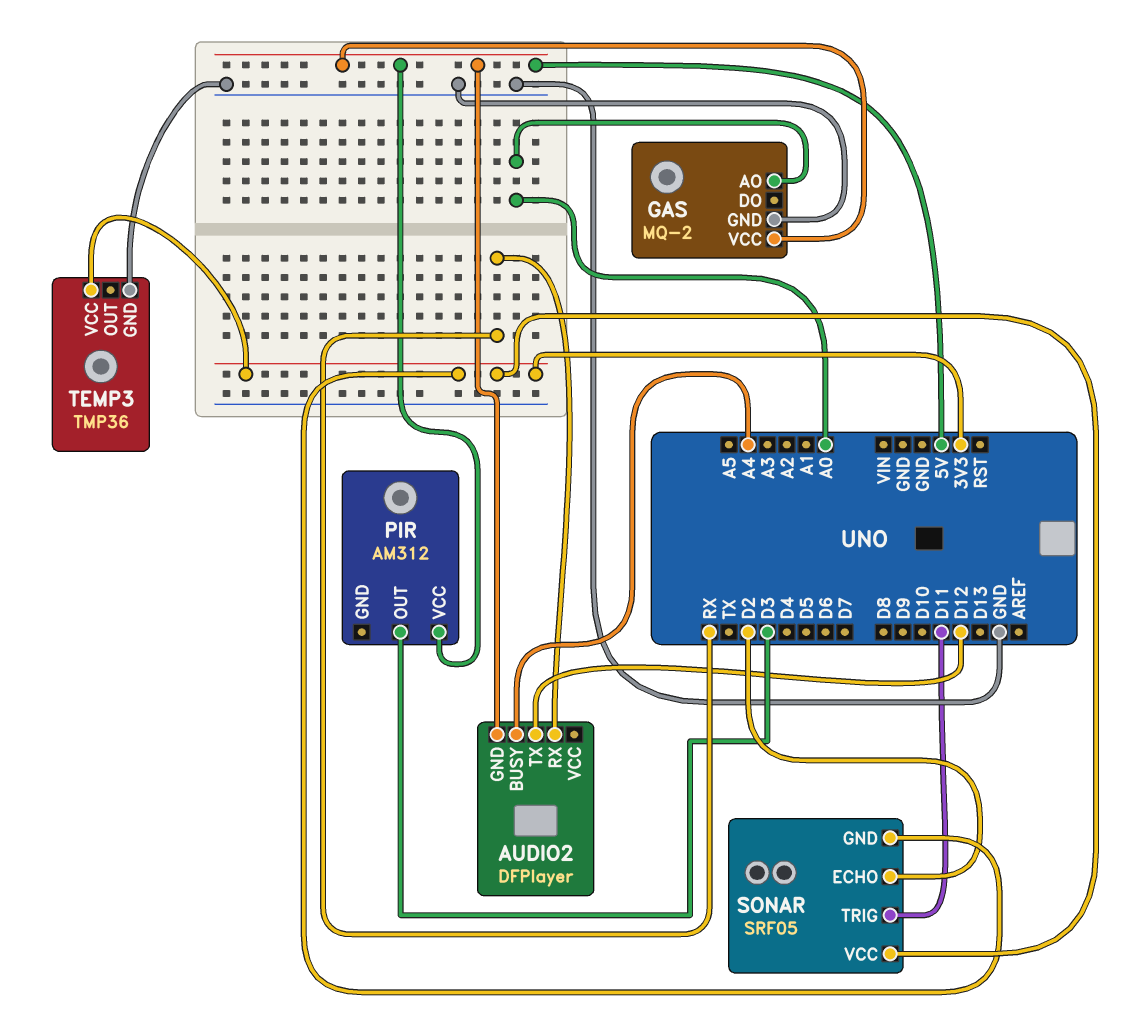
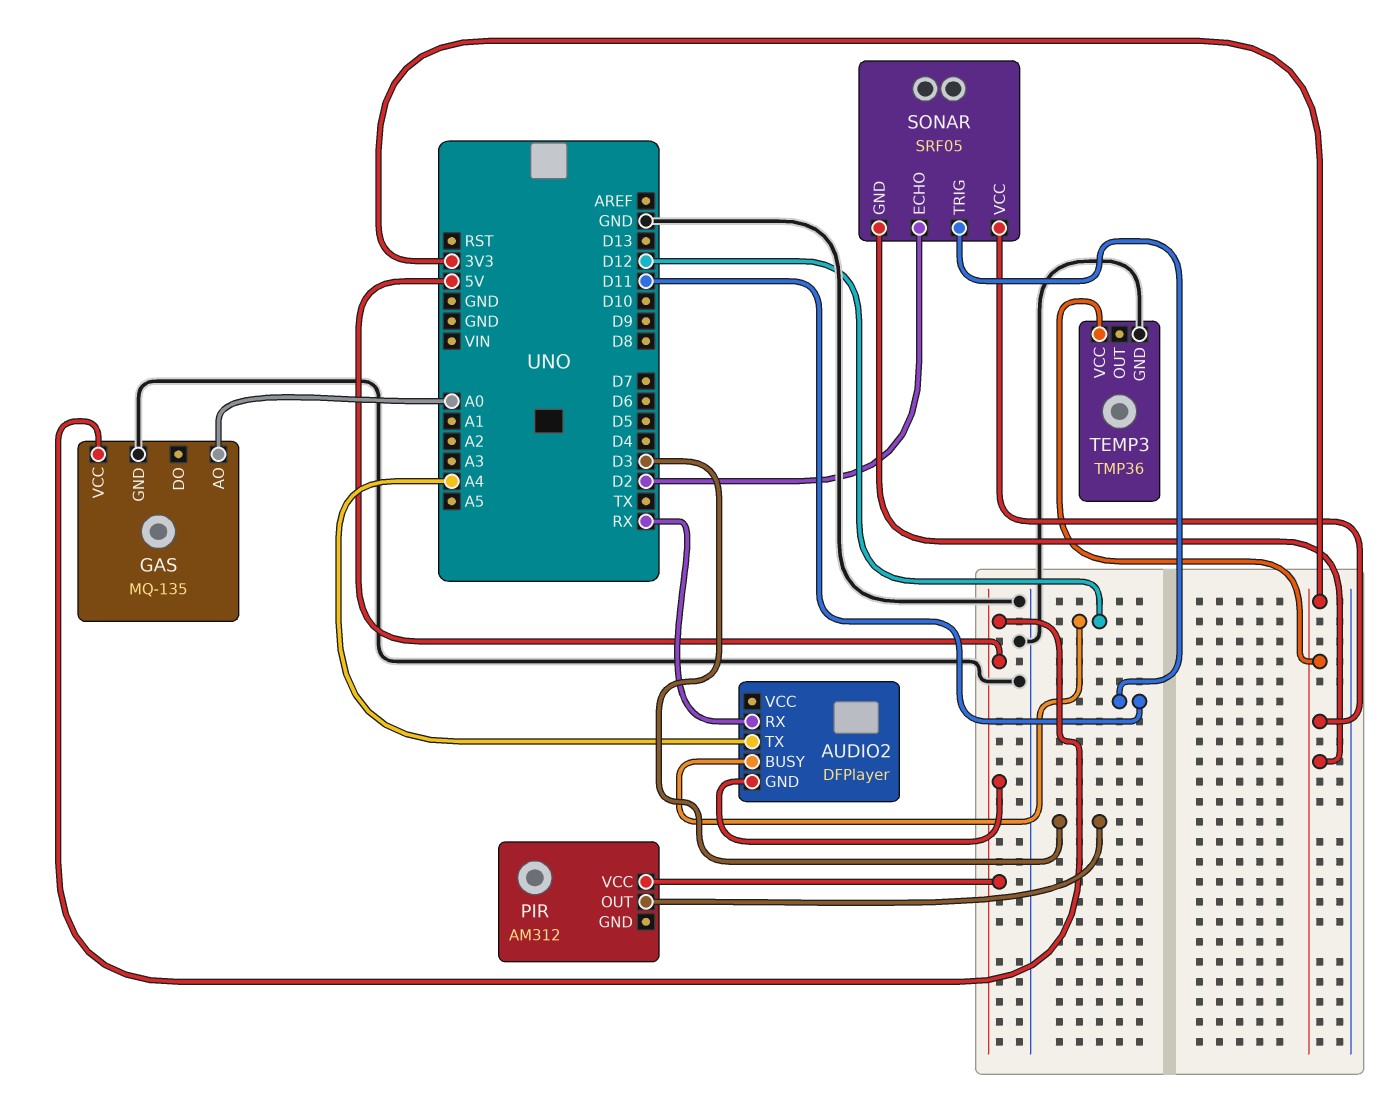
AUDIO2 pin BUSY: A4 -> D12
AUDIO2 pin TX: D12 -> A4
GAS: MQ-2 -> MQ-135

